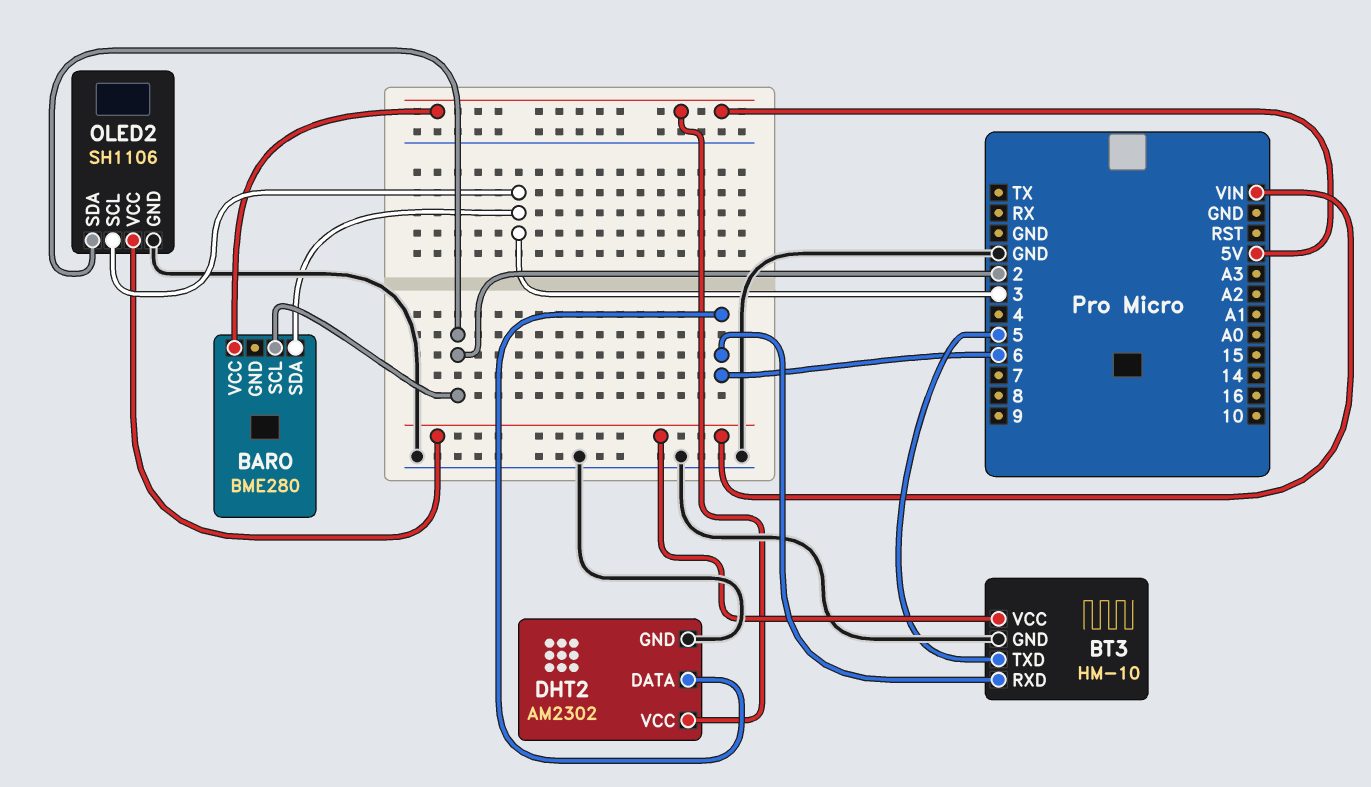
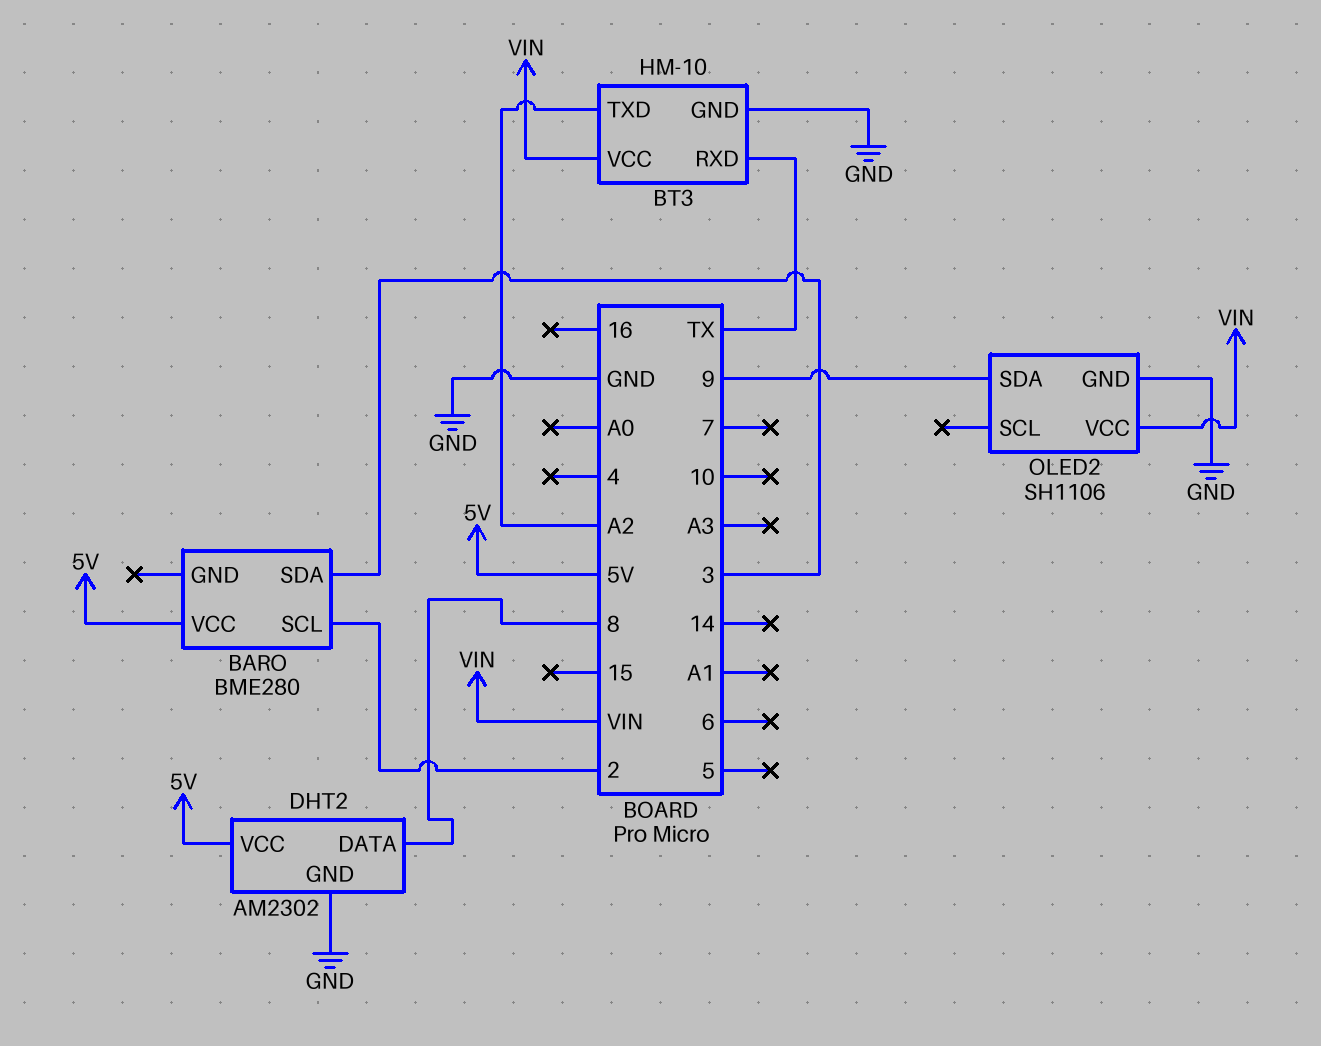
BT3 pin RXD: 6 -> TX
BT3 pin TXD: 5 -> A2
DHT2 pin DATA: 6 -> 8
OLED2 pin SCL: 3 -> none
OLED2 pin SDA: 2 -> 9

